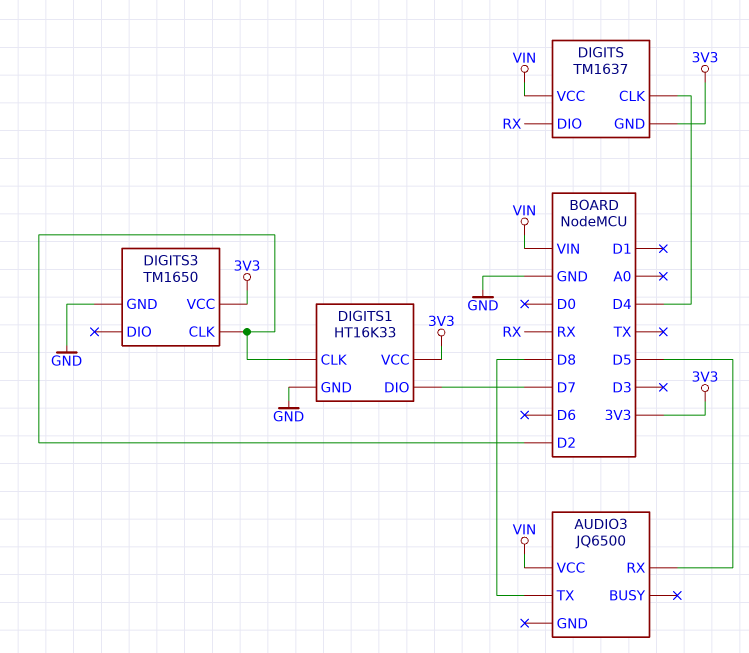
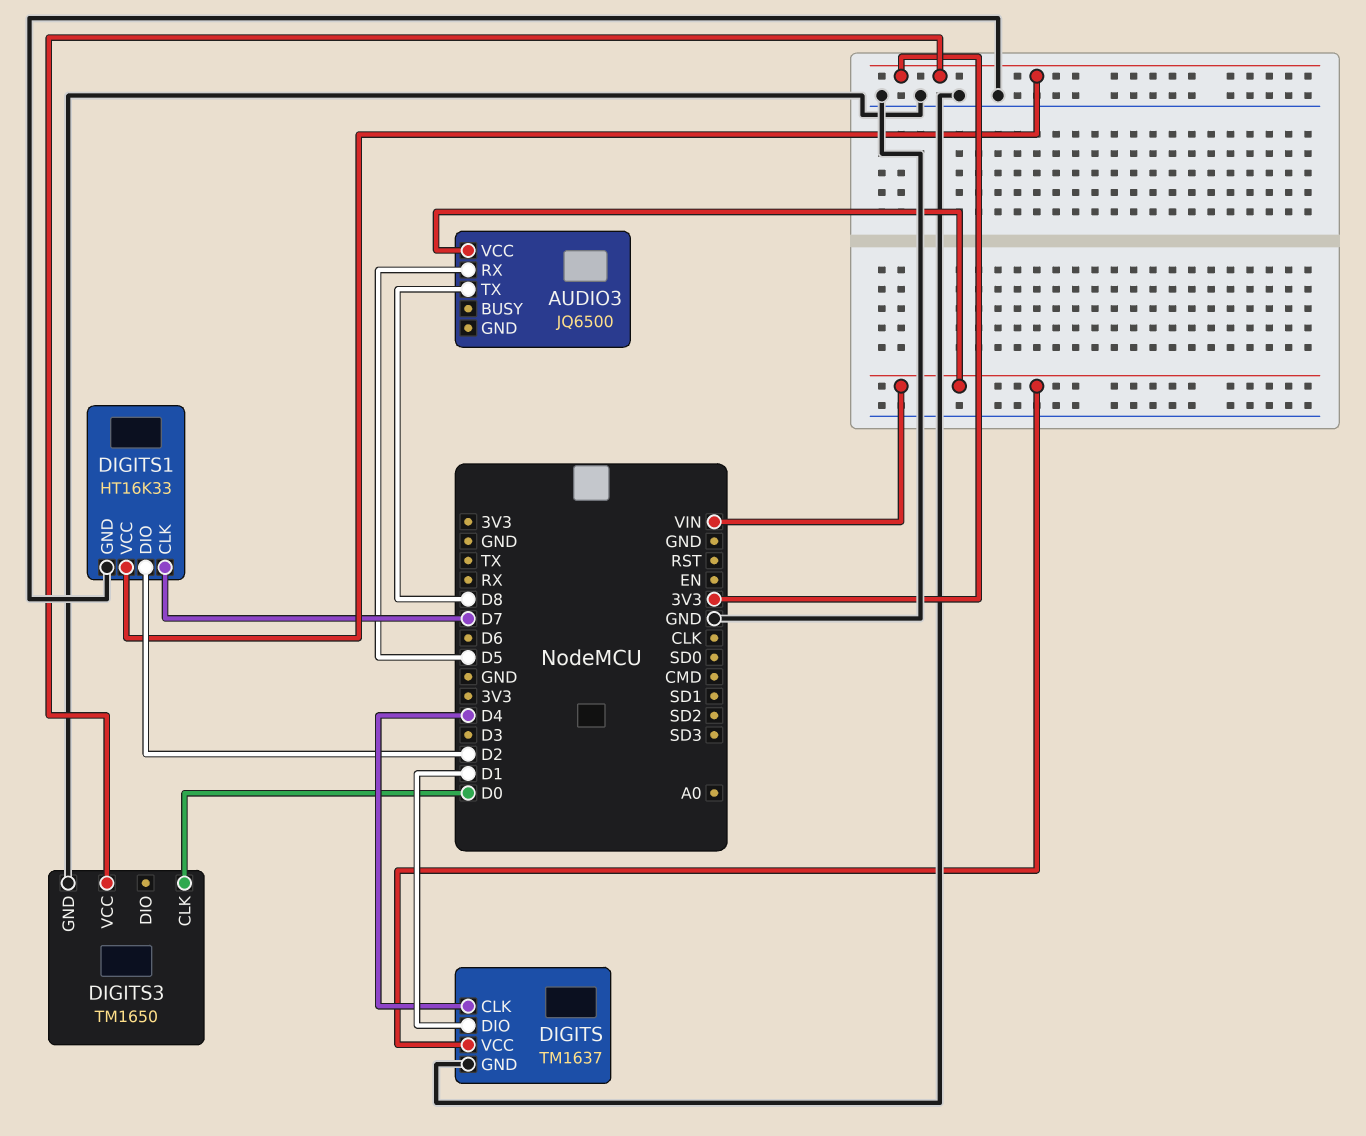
DIGITS pin DIO: RX -> D1
DIGITS pin GND: 3V3 -> GND
DIGITS1 pin CLK: D2 -> D7
DIGITS1 pin DIO: D7 -> D2
DIGITS3 pin CLK: D2 -> D0

